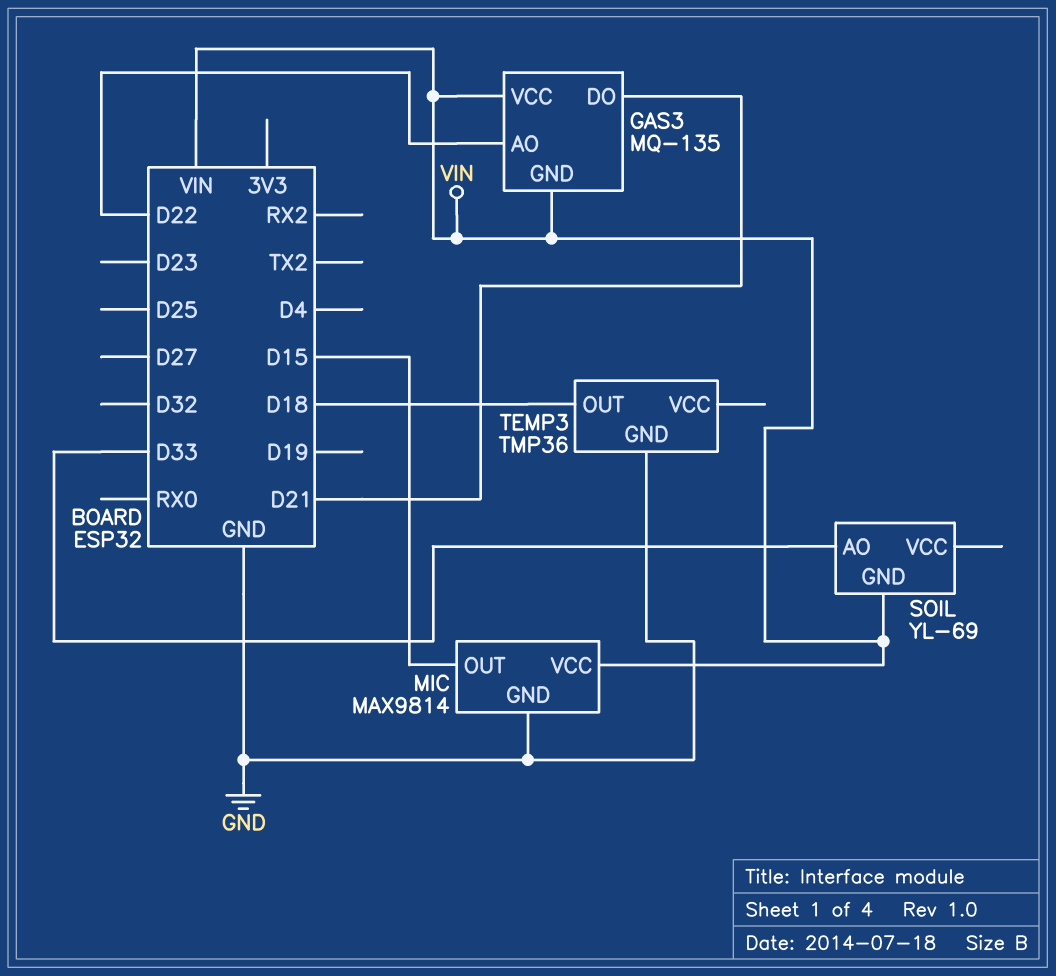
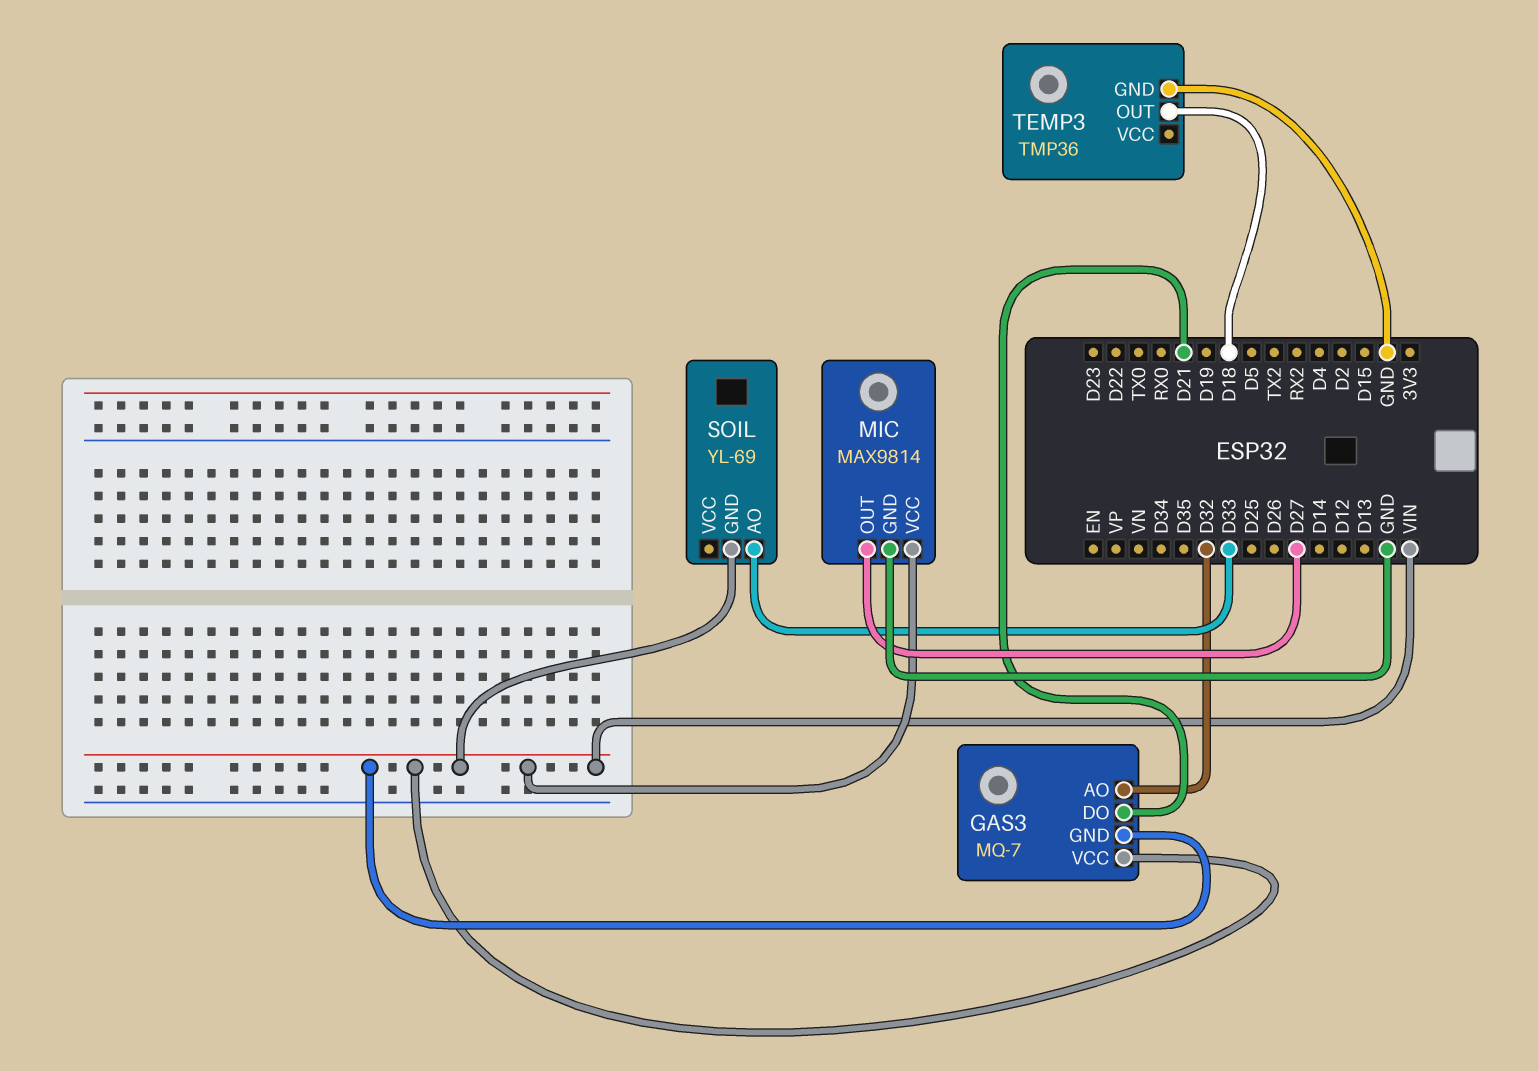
GAS3: MQ-135 -> MQ-7
GAS3 pin AO: D22 -> D32
MIC pin OUT: D15 -> D27

